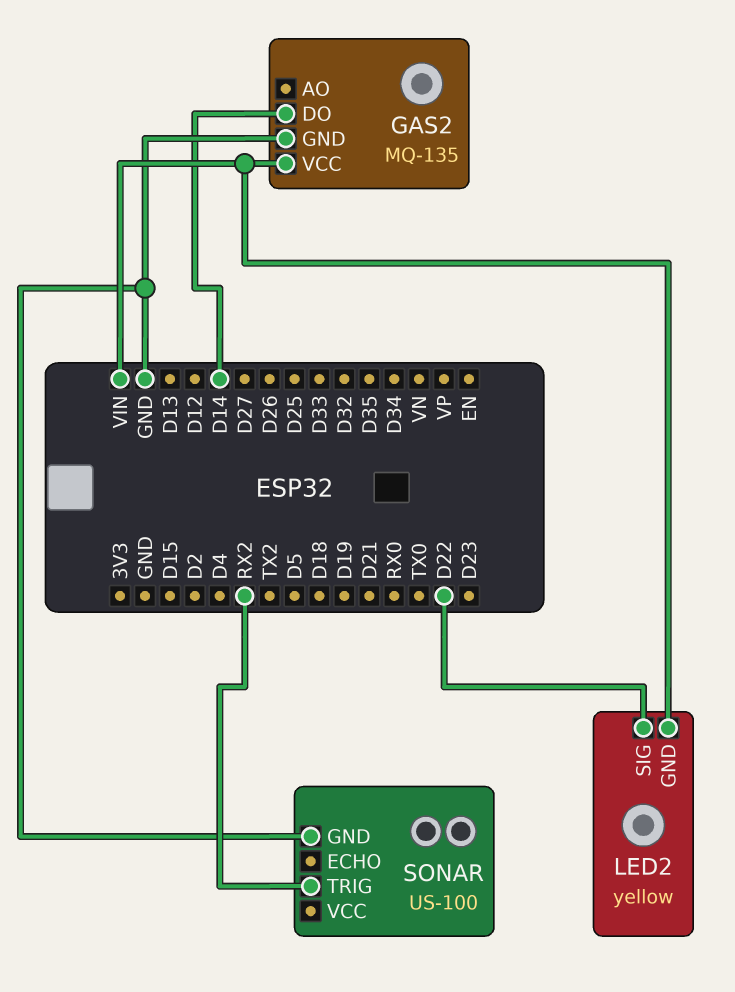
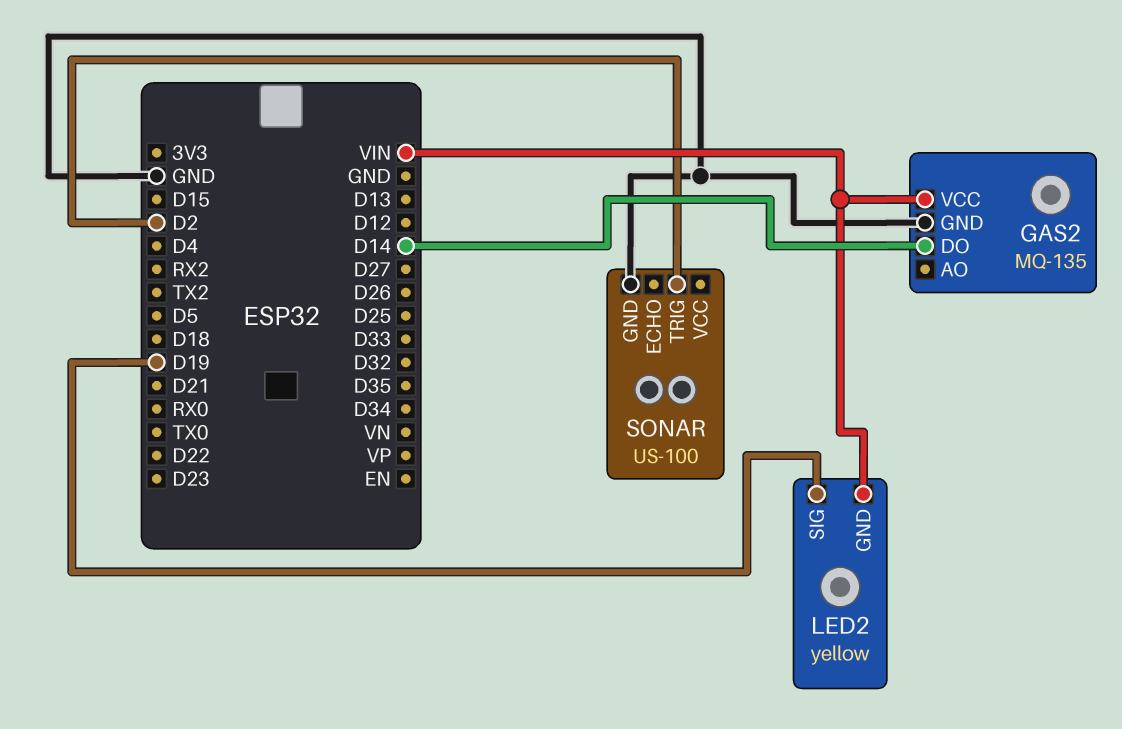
LED2 pin SIG: D22 -> D19
SONAR pin TRIG: RX2 -> D2

